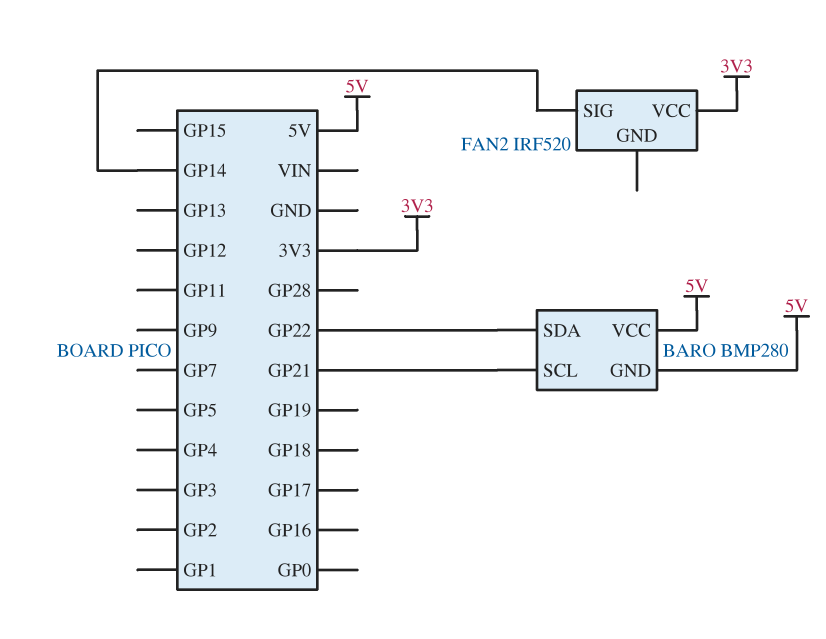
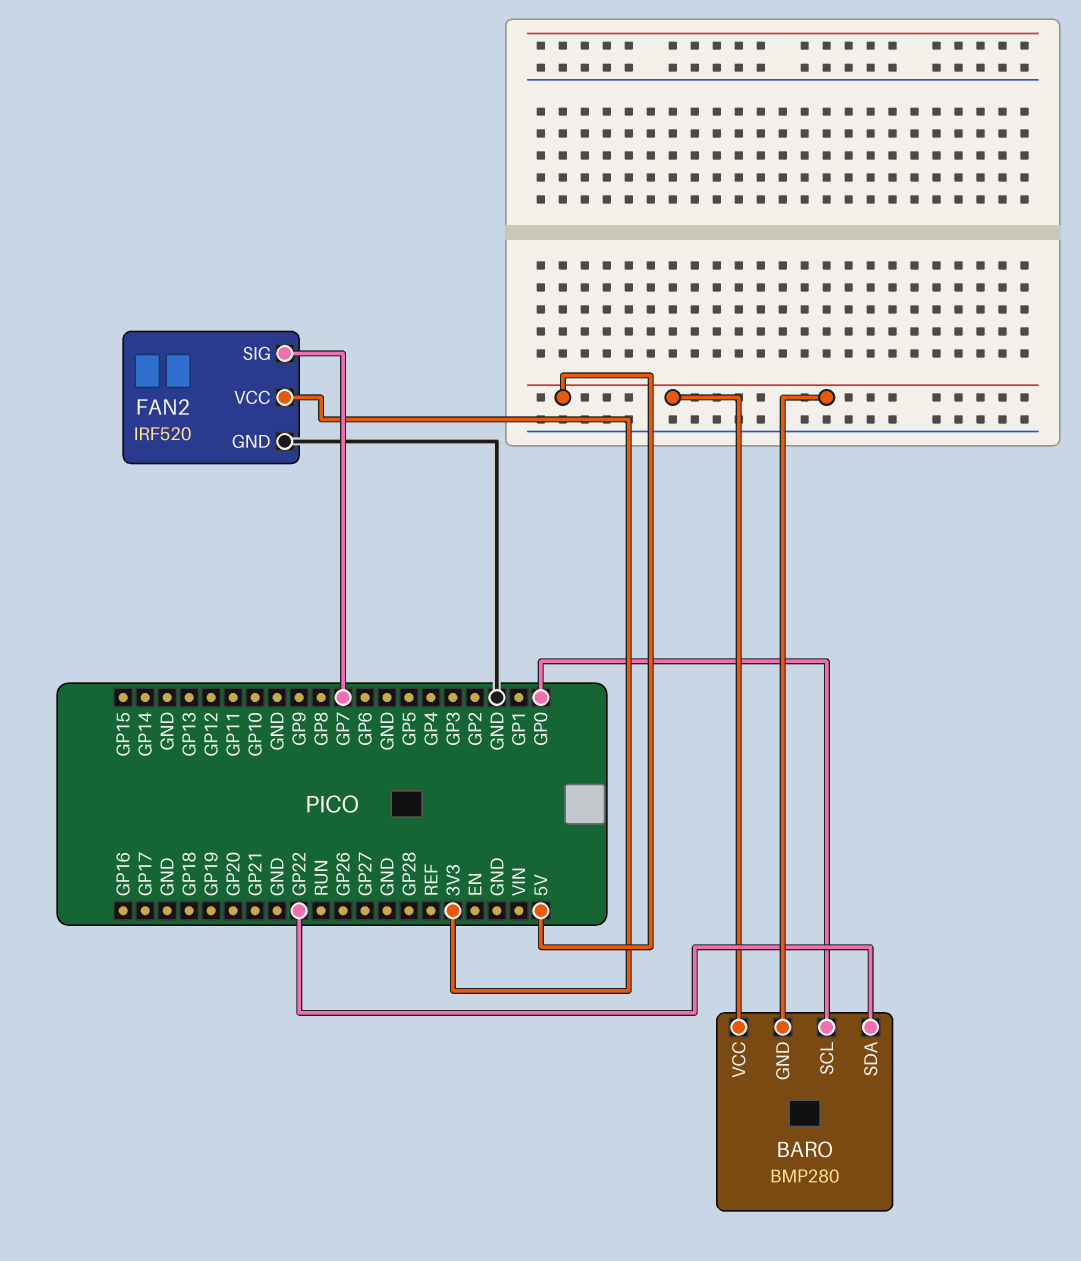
BARO pin SCL: GP21 -> GP0
FAN2 pin GND: none -> GND
FAN2 pin SIG: GP14 -> GP7

